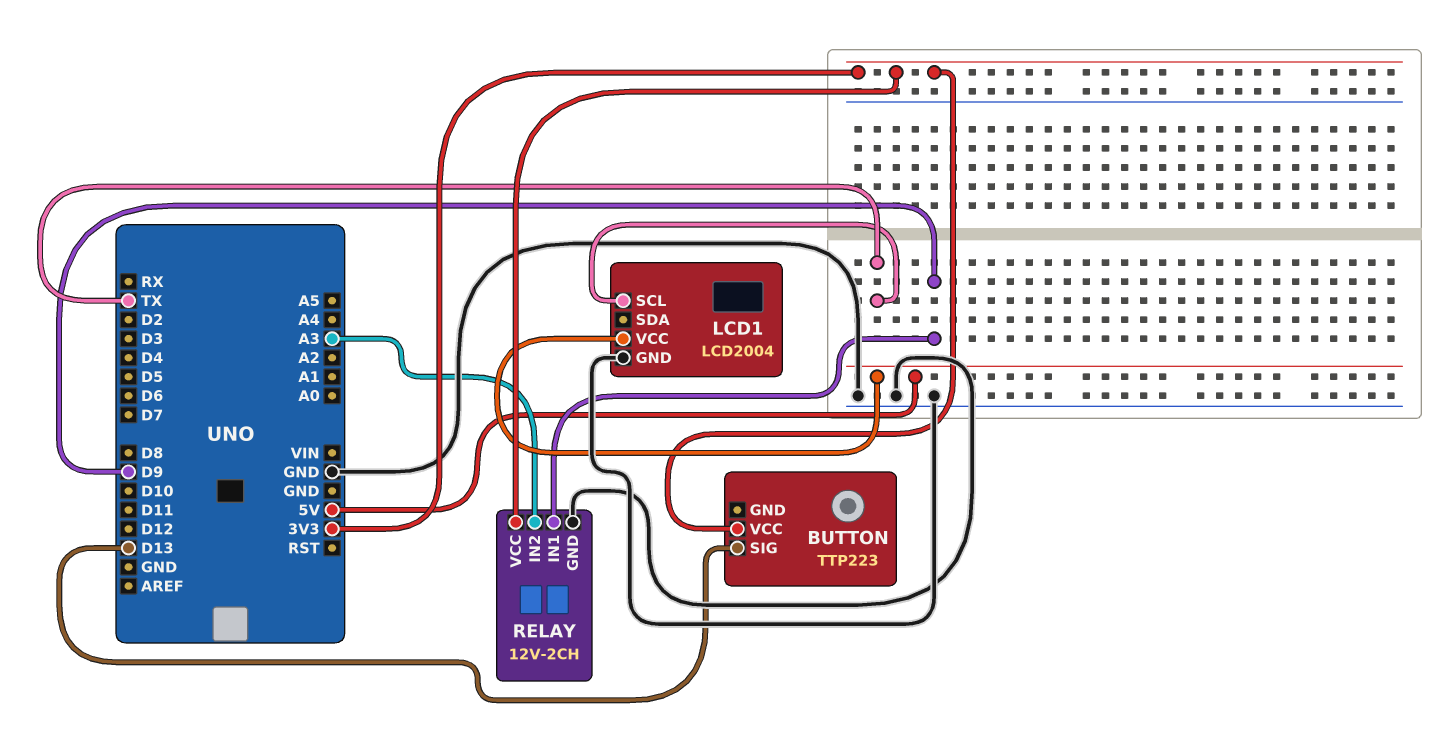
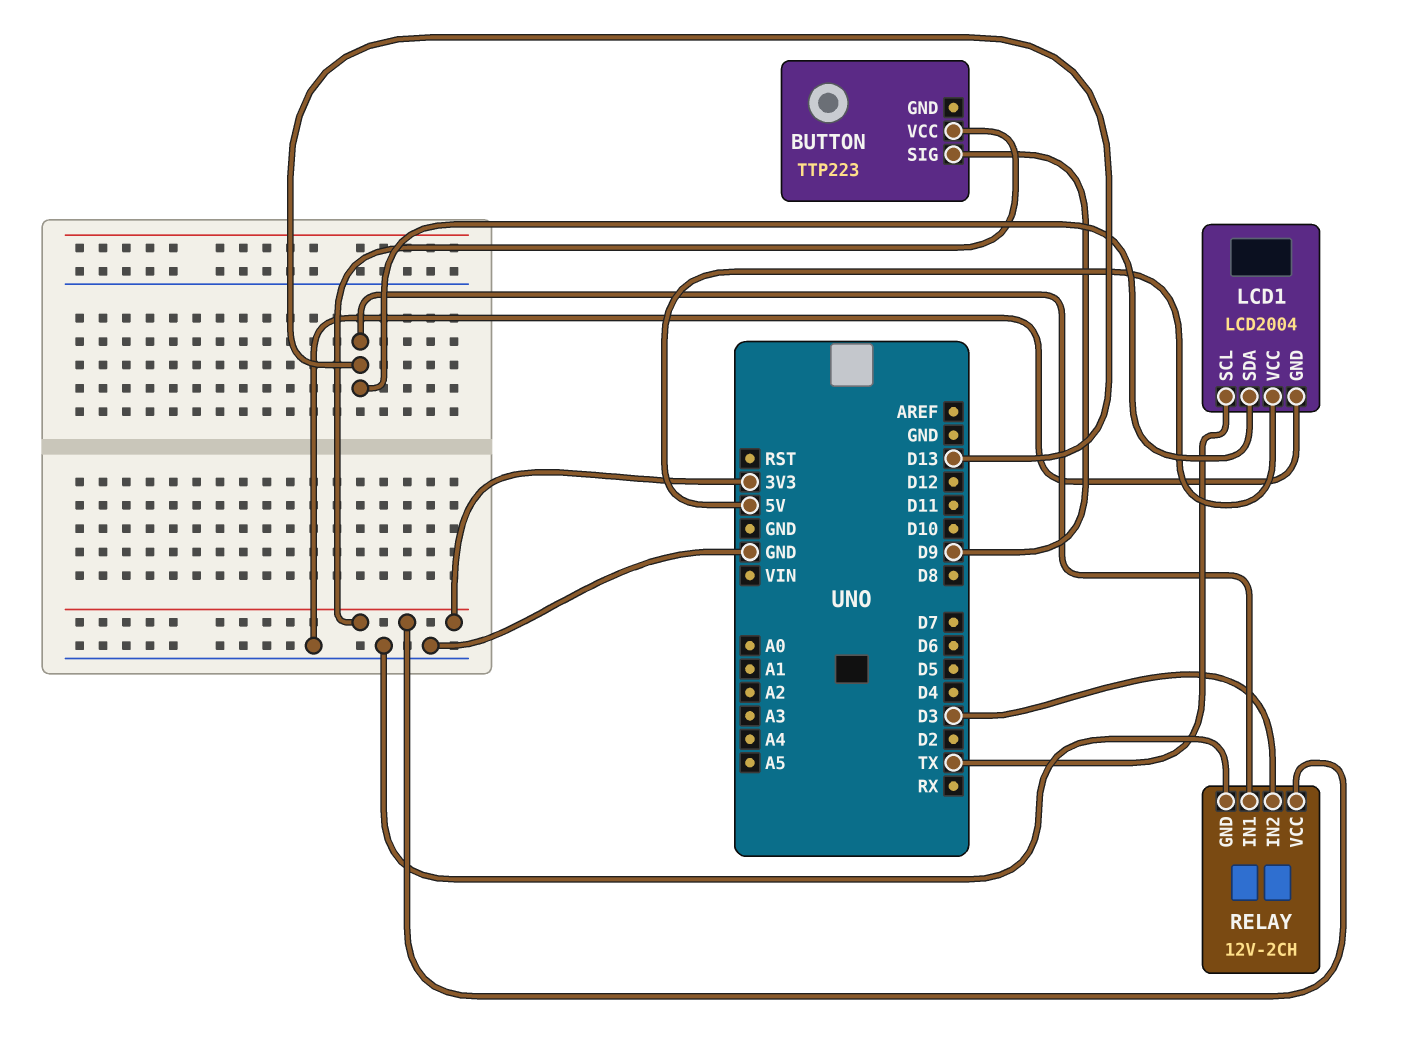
BUTTON pin SIG: D13 -> D9
LCD1 pin SDA: none -> D13
RELAY pin IN1: D9 -> D13
RELAY pin IN2: A3 -> D3

